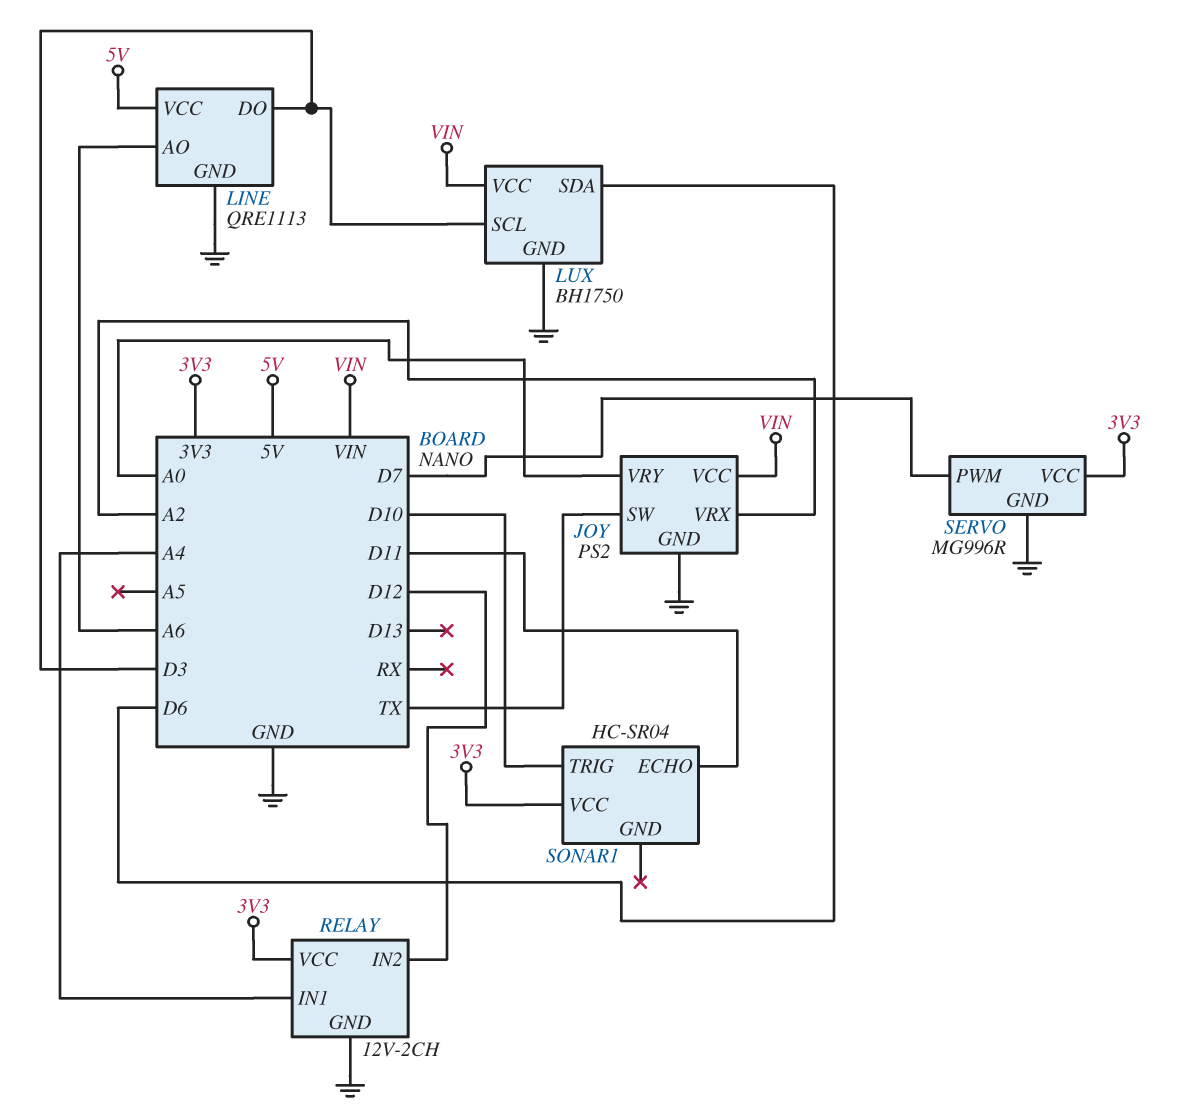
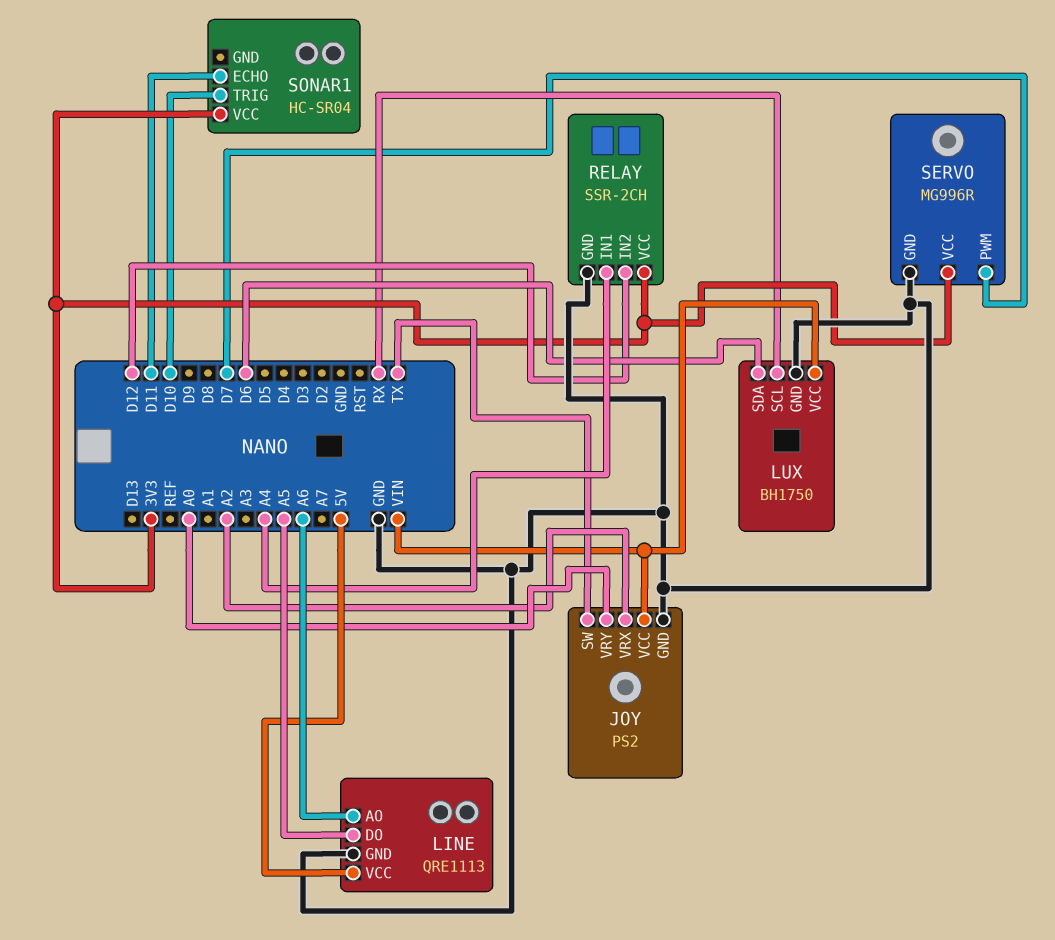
LINE pin DO: D3 -> A5
LUX pin SCL: D3 -> RX
RELAY: 12V-2CH -> SSR-2CH

